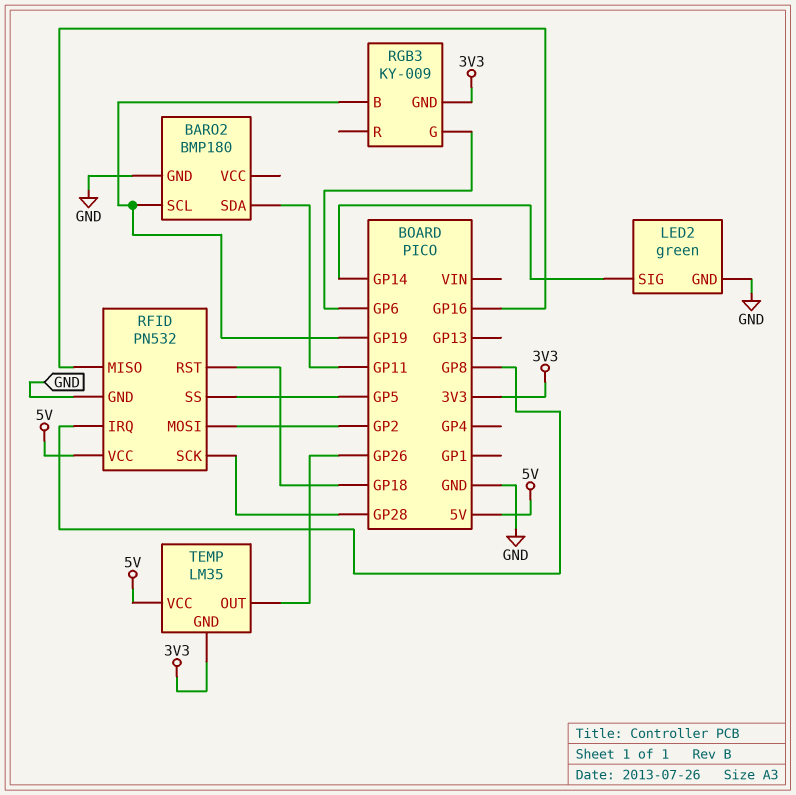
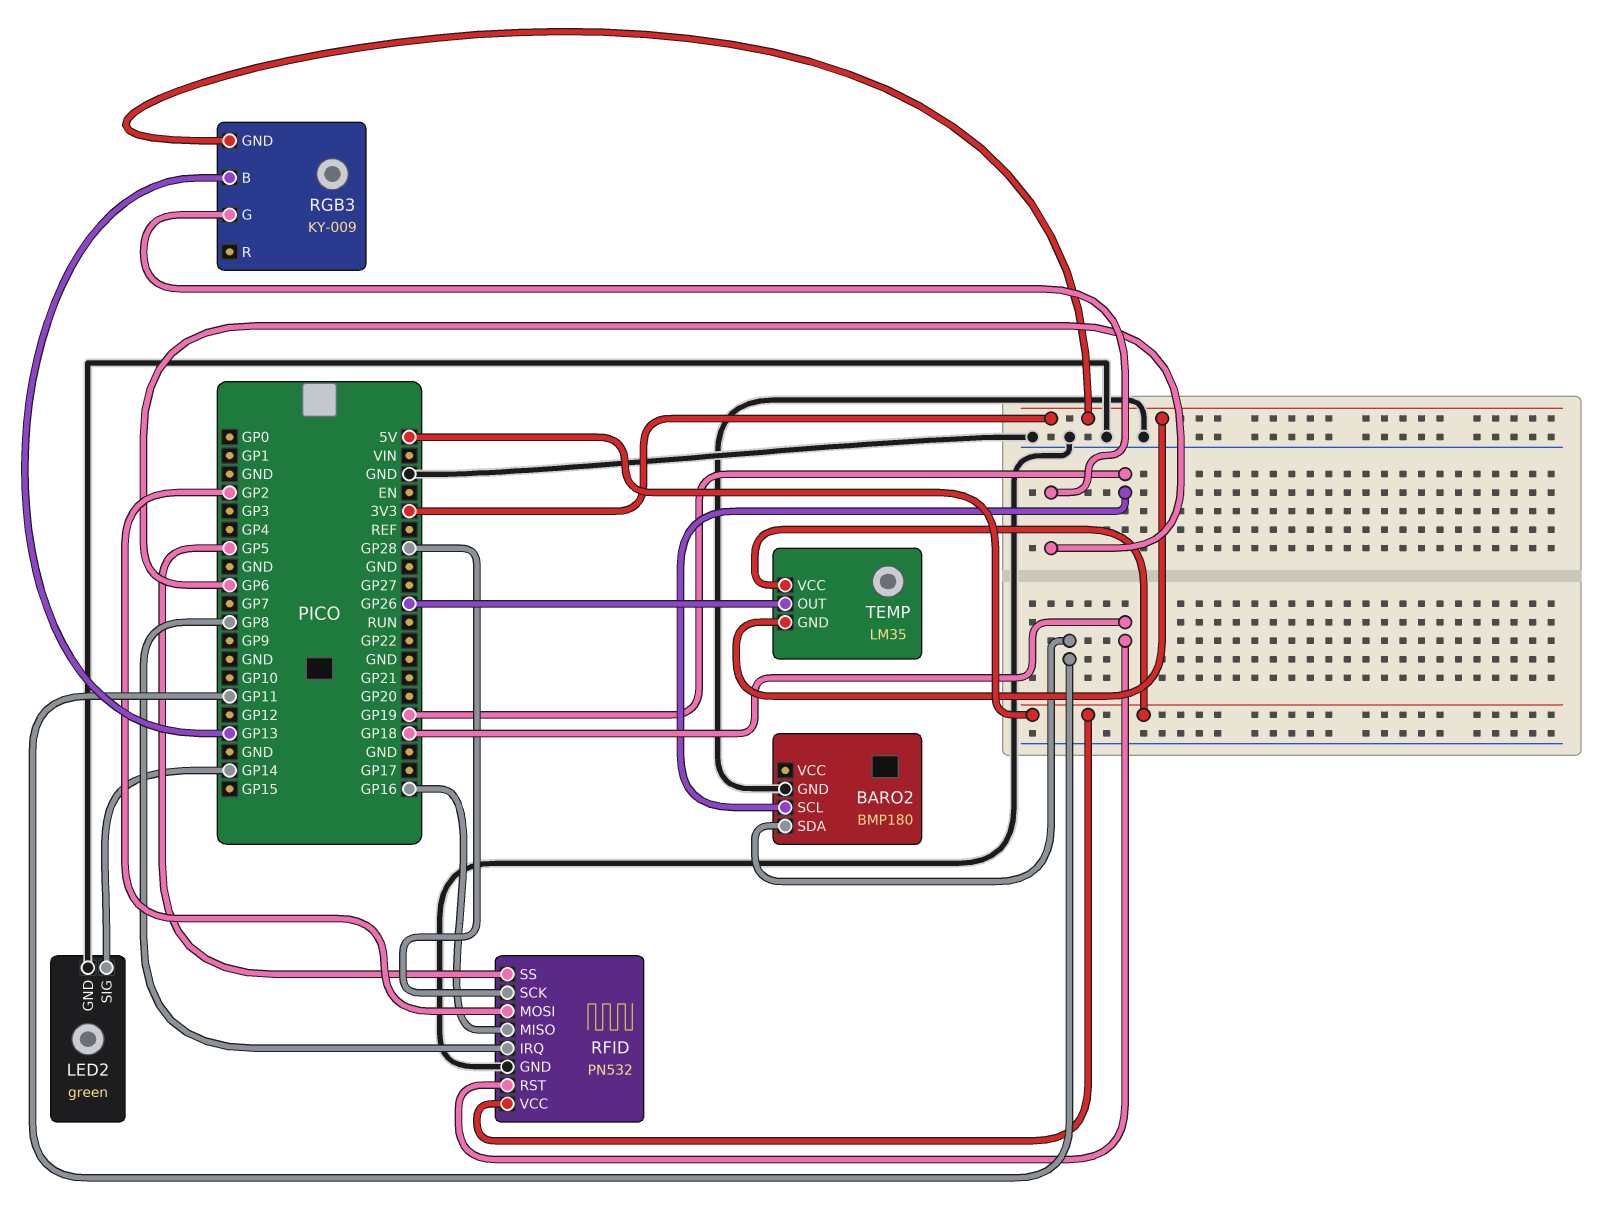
RGB3 pin B: GP19 -> GP13

